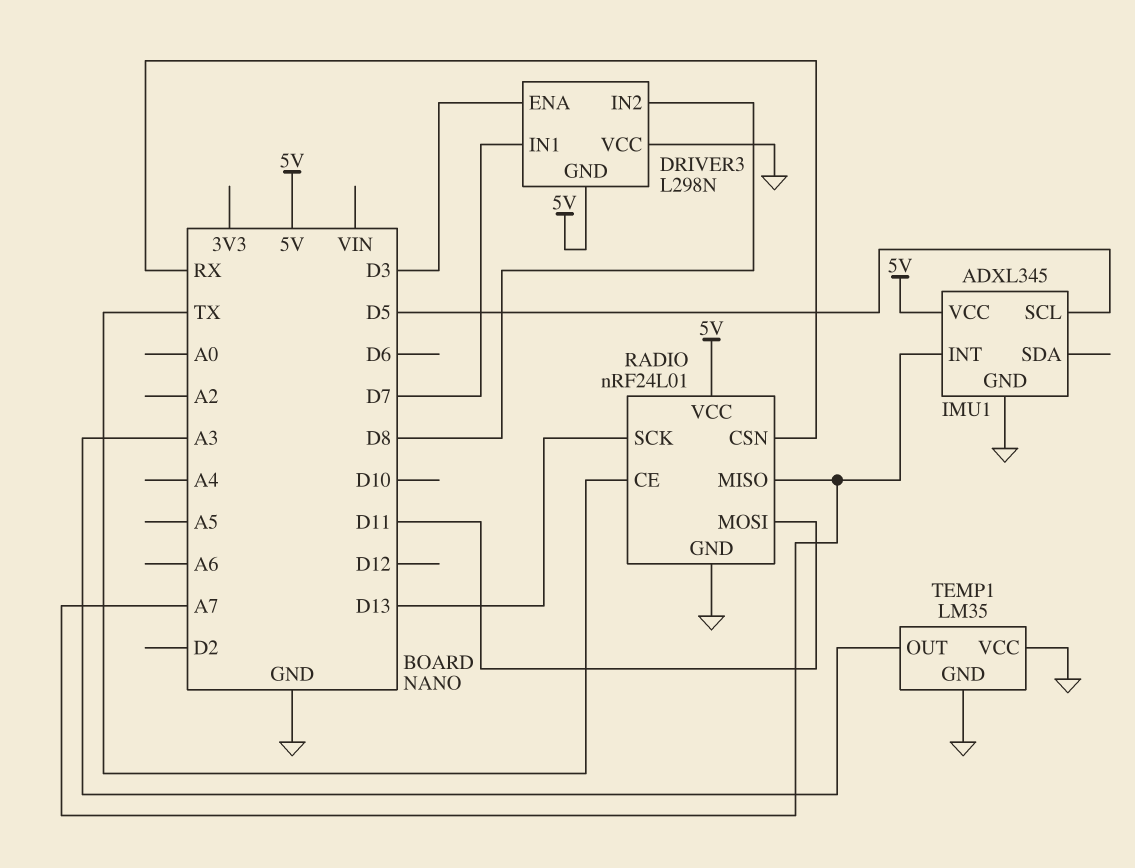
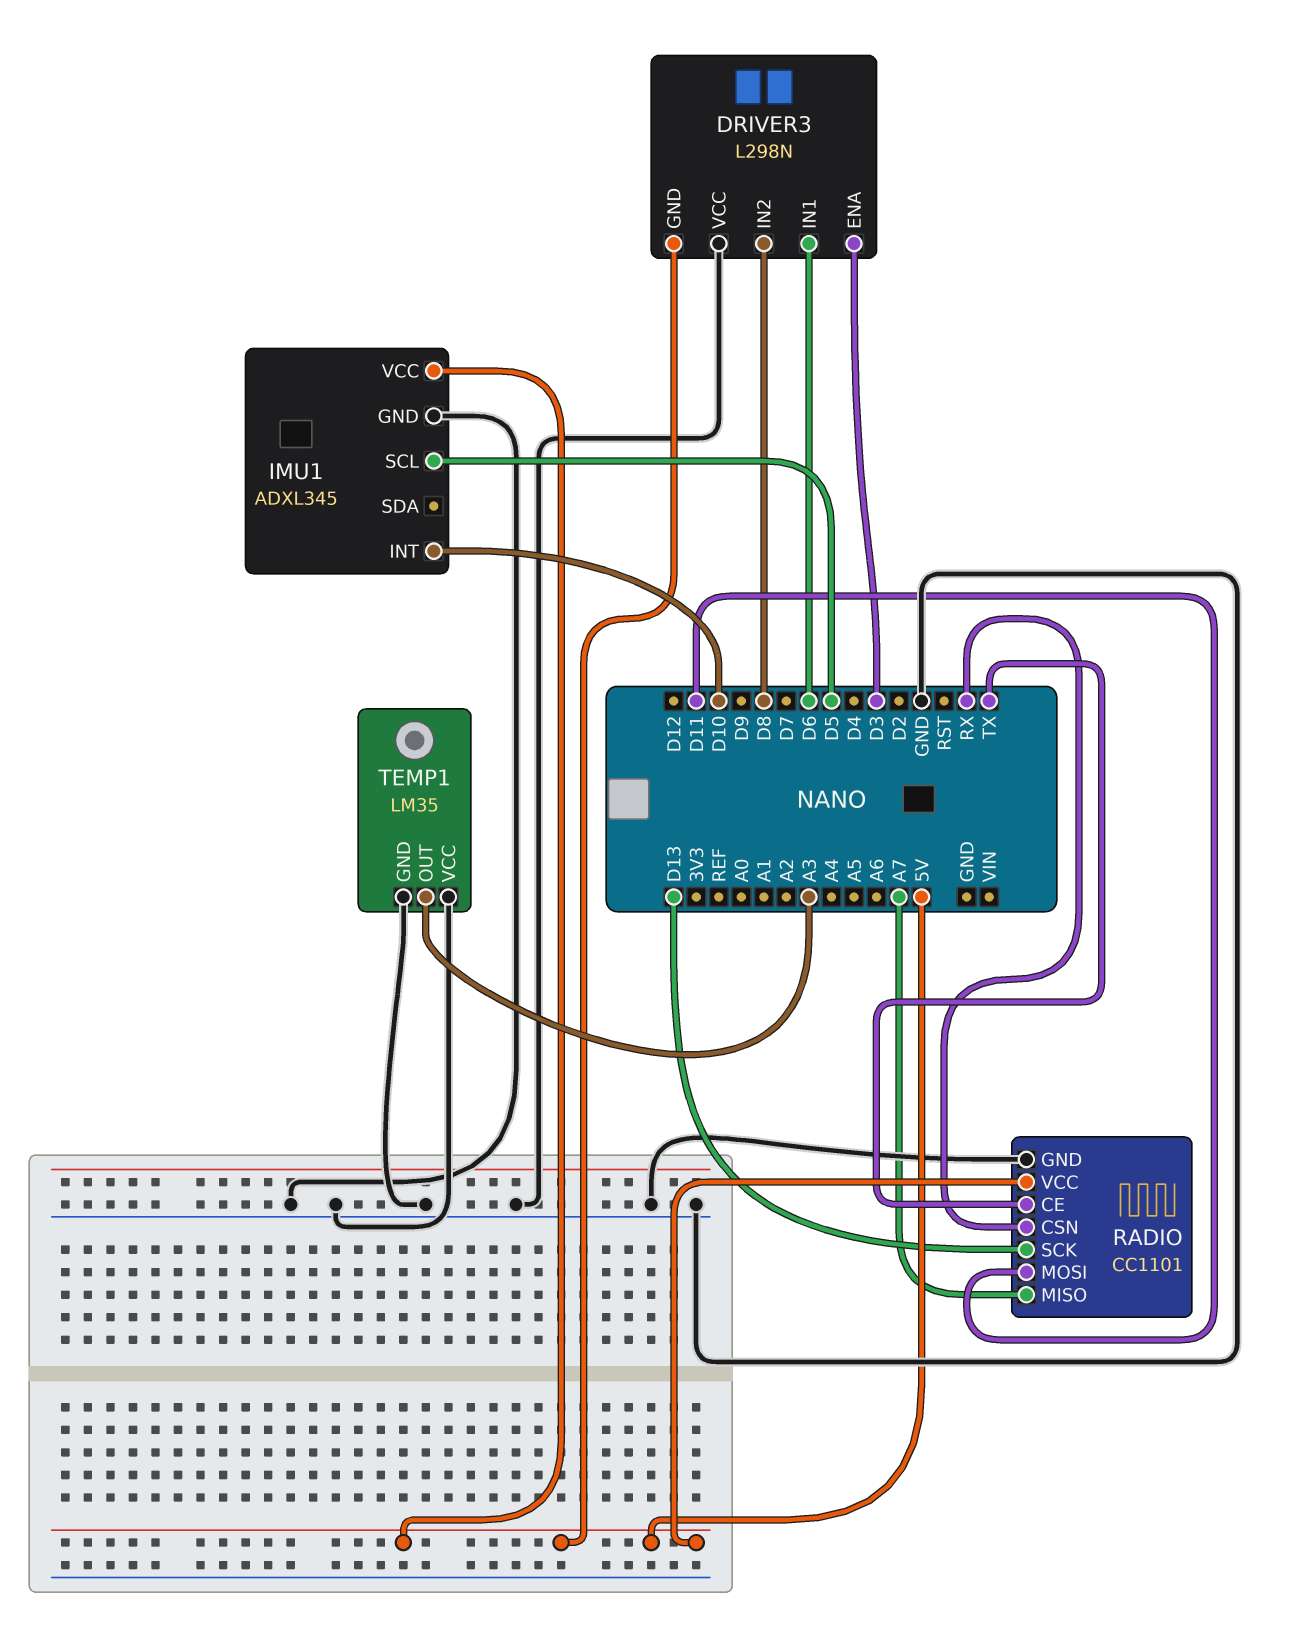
DRIVER3 pin IN1: D7 -> D6
IMU1 pin INT: A7 -> D10
RADIO: nRF24L01 -> CC1101

